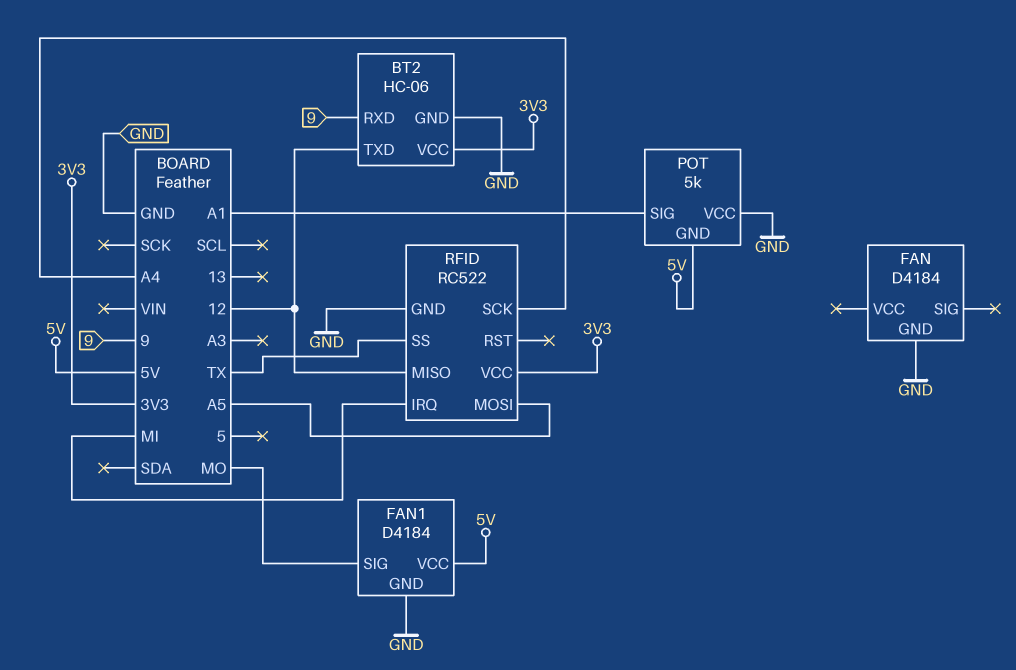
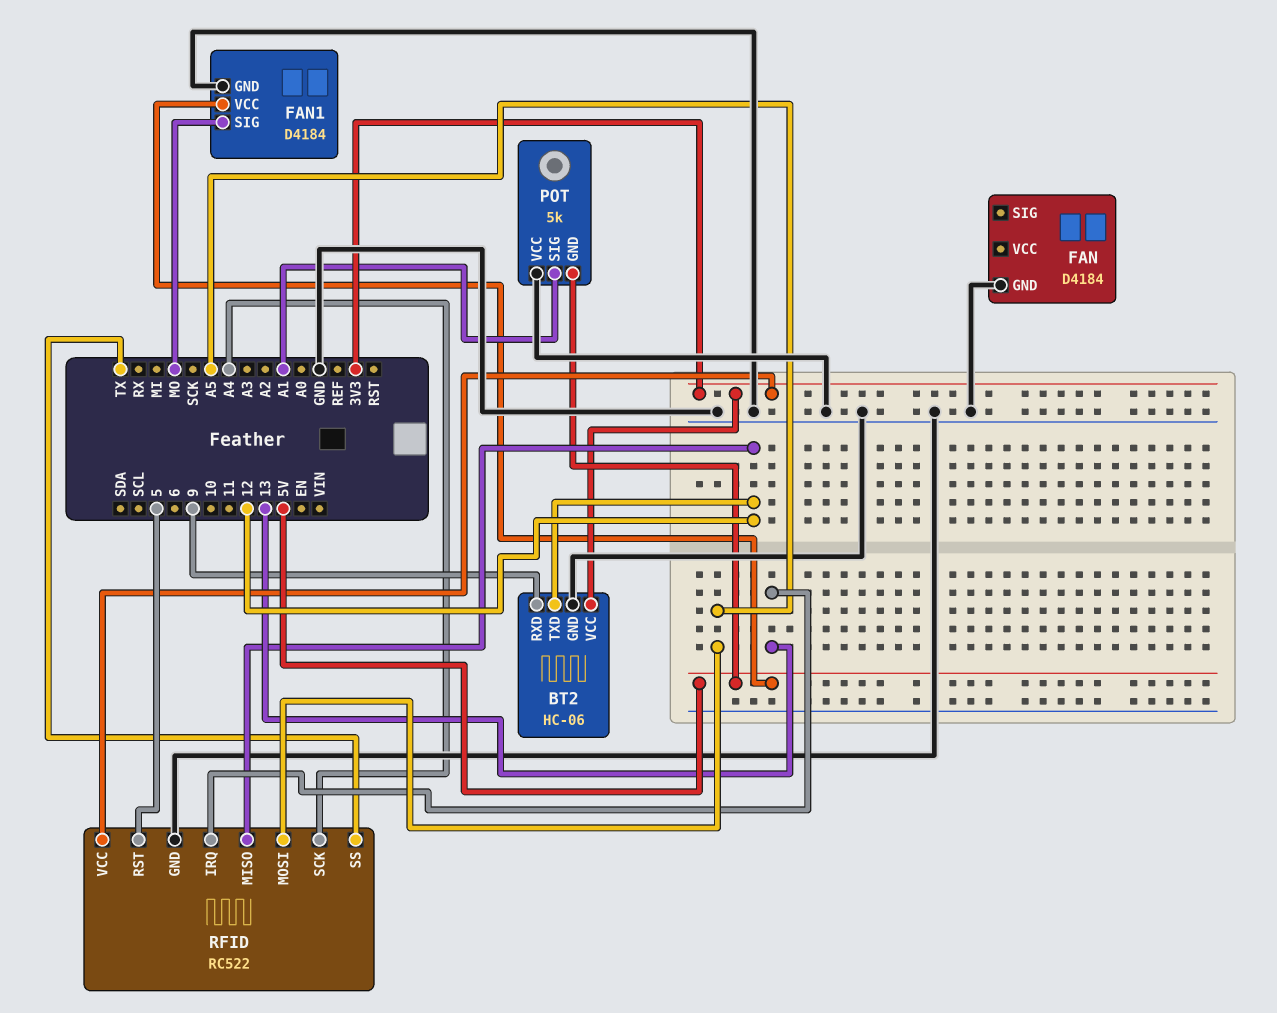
RFID pin IRQ: MI -> 13
RFID pin RST: none -> 5

